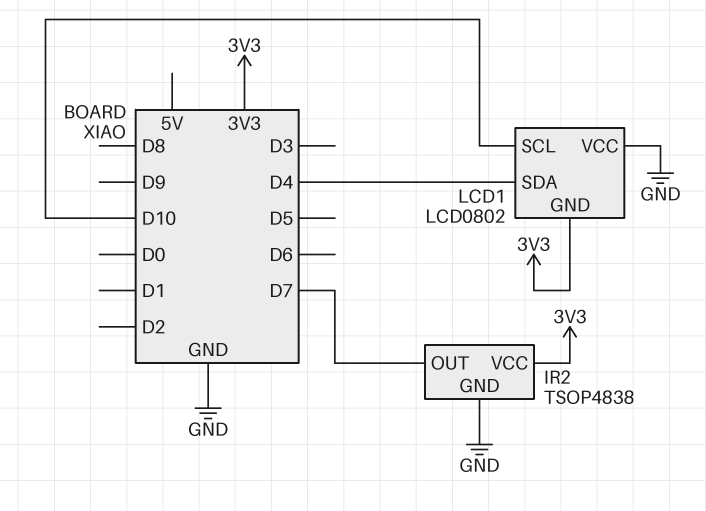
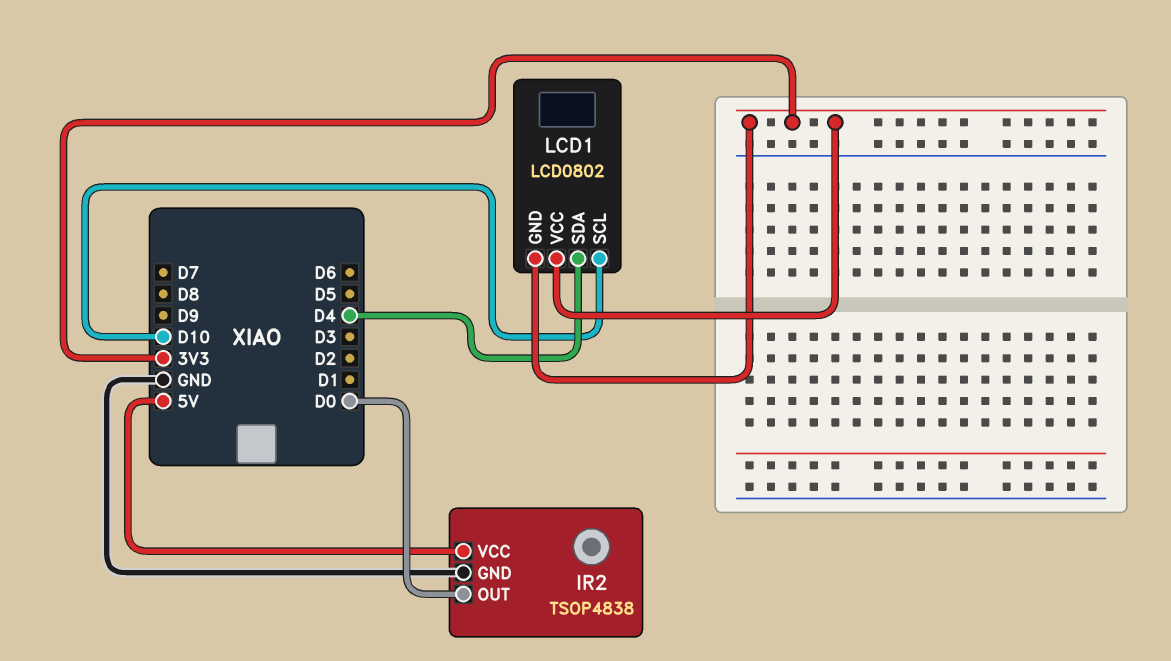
IR2 pin OUT: D7 -> D0
IR2 pin VCC: 3V3 -> 5V
LCD1 pin VCC: GND -> 3V3

